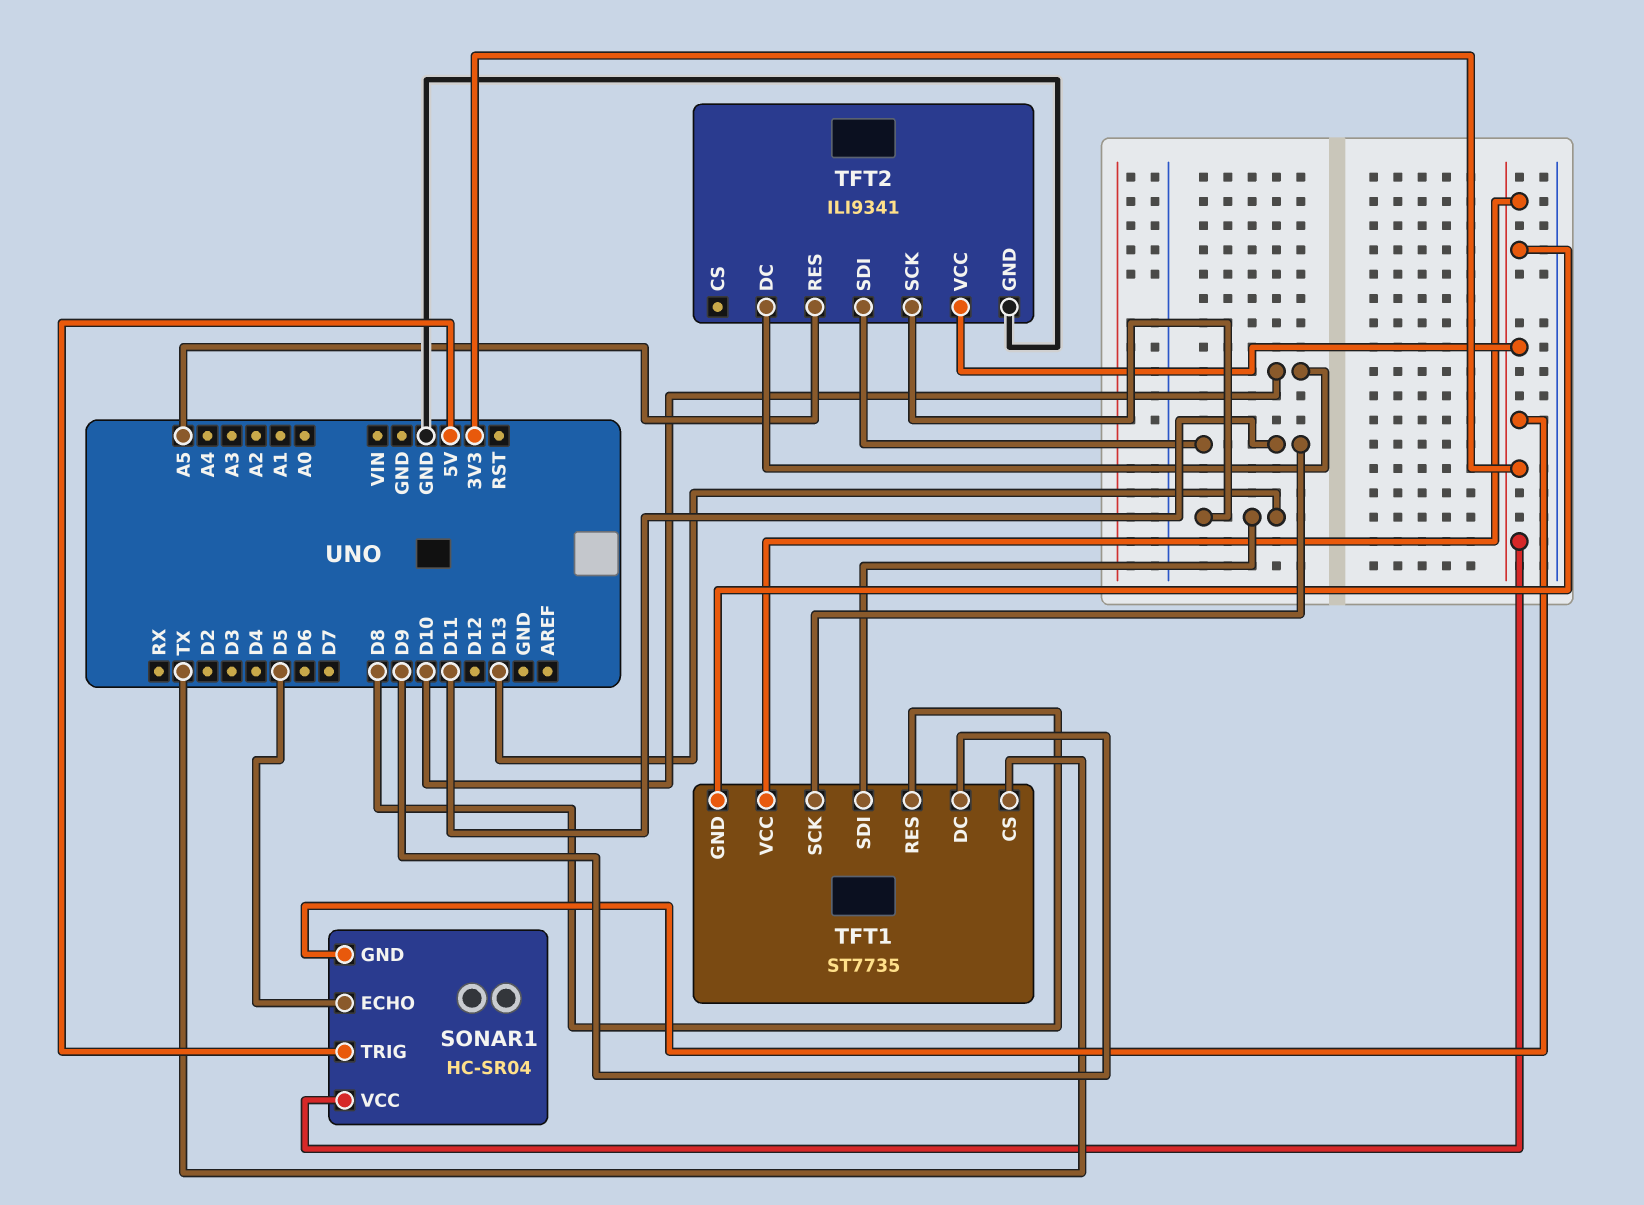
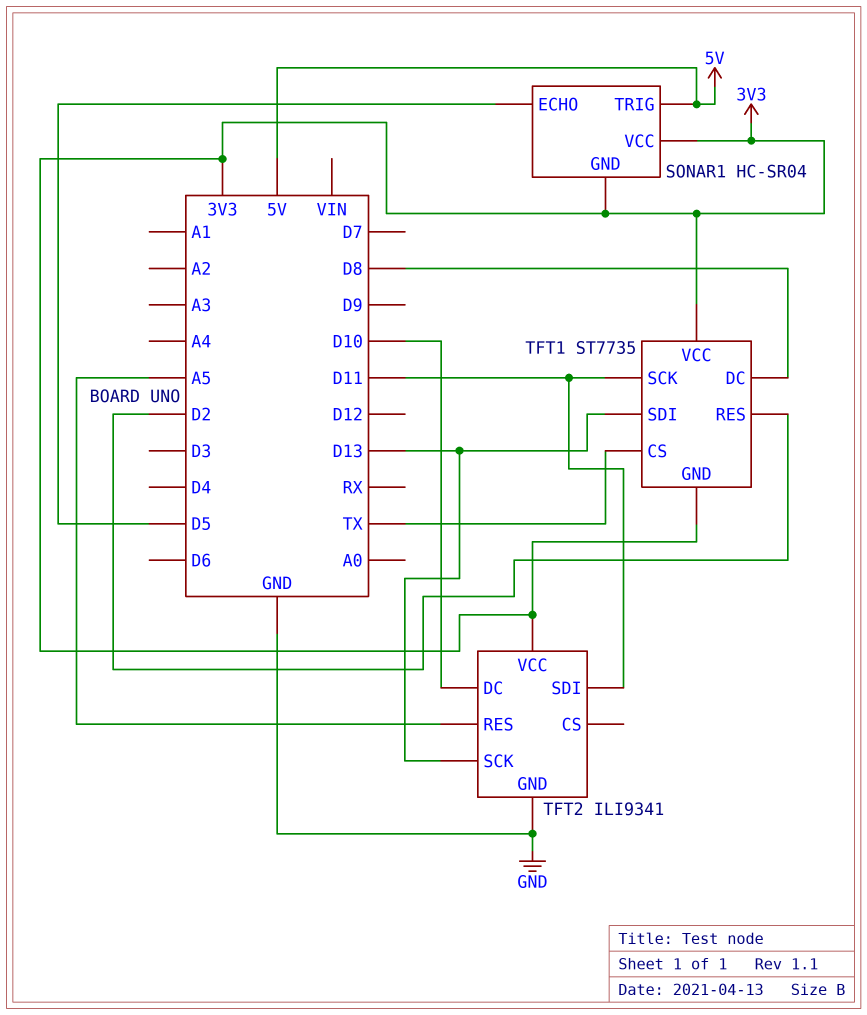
TFT1 pin DC: D9 -> D8
TFT1 pin RES: D8 -> D2

